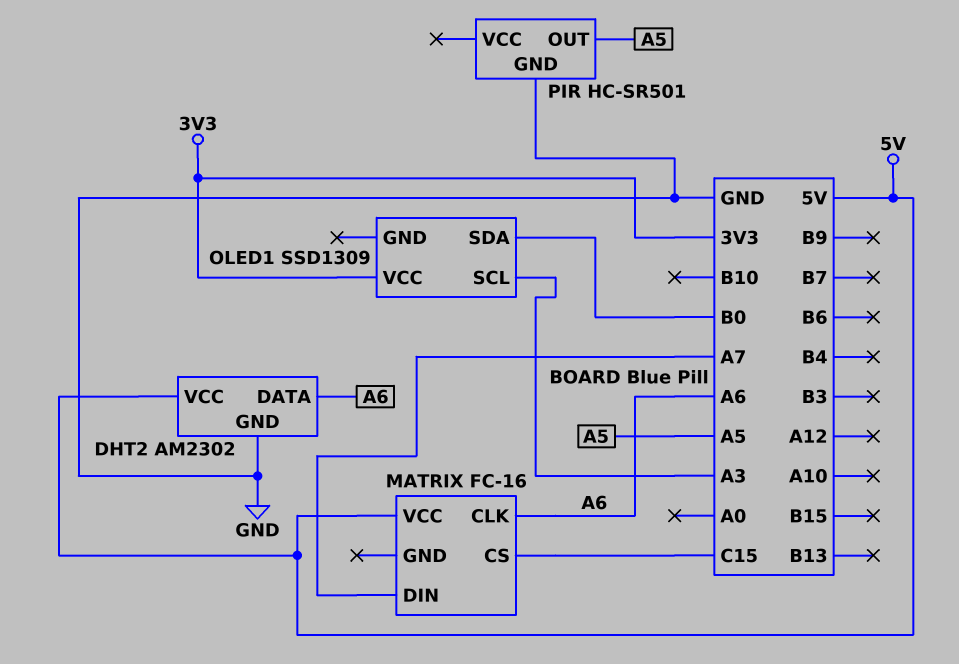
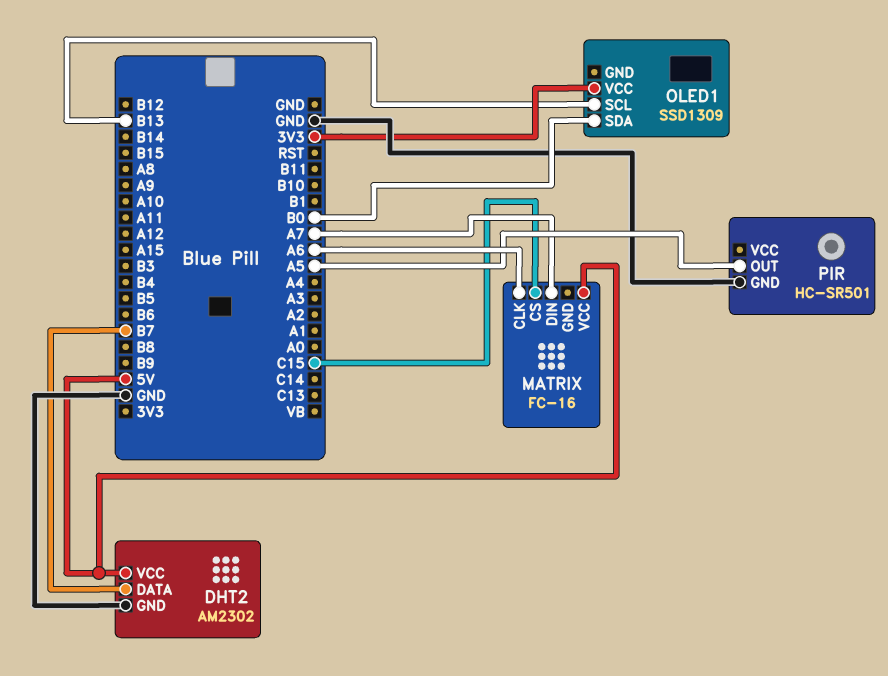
DHT2 pin DATA: A6 -> B7
OLED1 pin SCL: A3 -> B13

